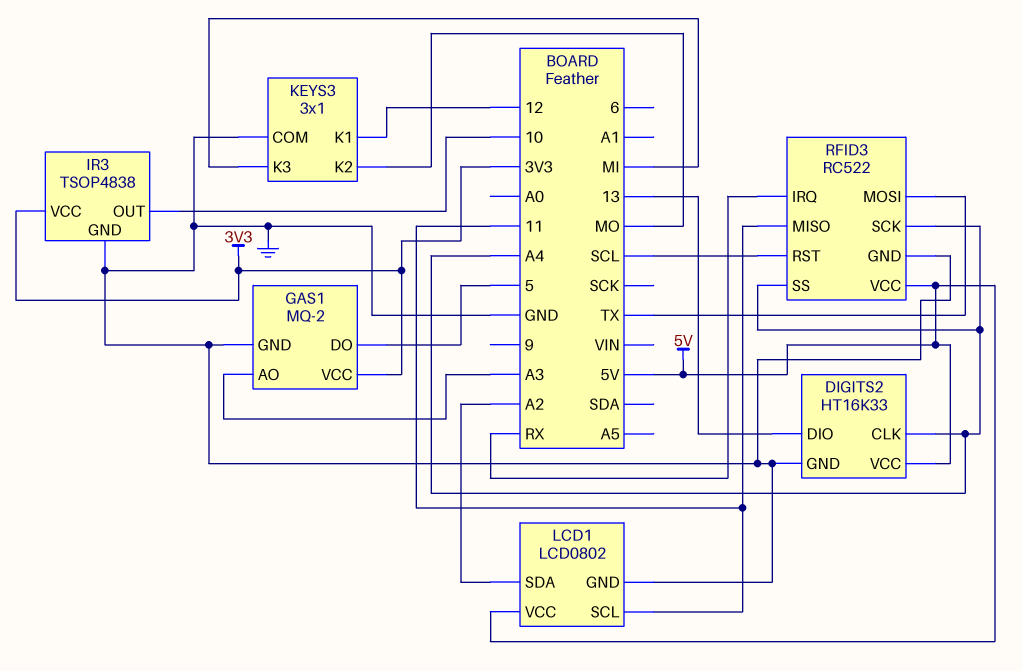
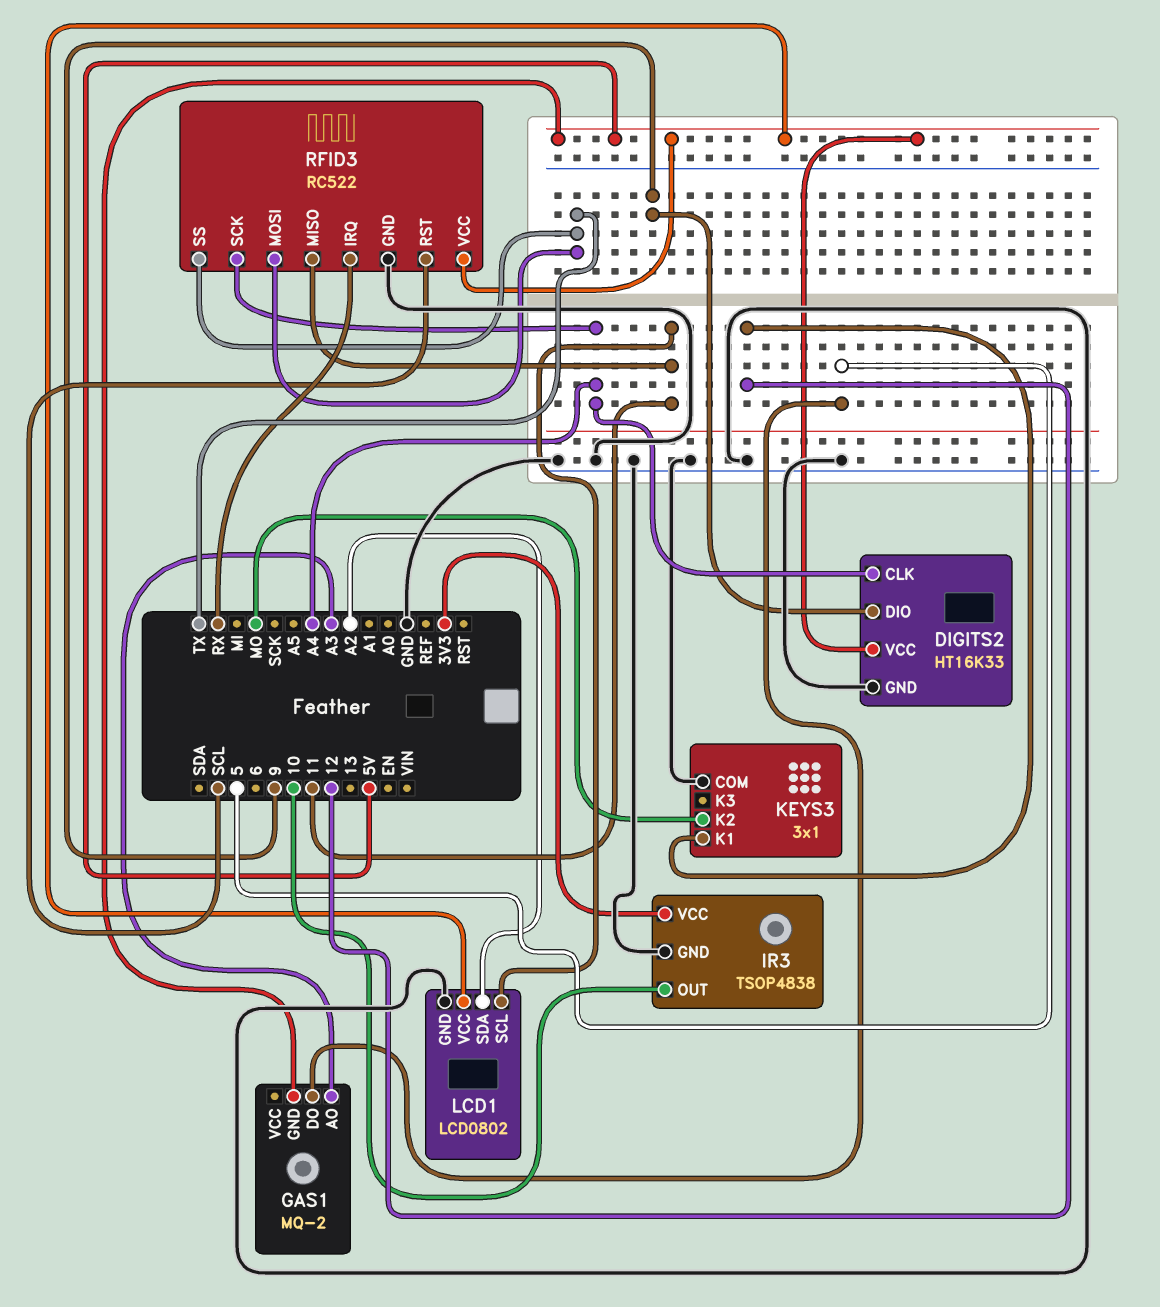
DIGITS2 pin DIO: 13 -> 9
GAS1 pin GND: GND -> 5V
GAS1 pin VCC: 3V3 -> none
KEYS3 pin K3: MI -> none
RFID3 pin SS: A4 -> TX

